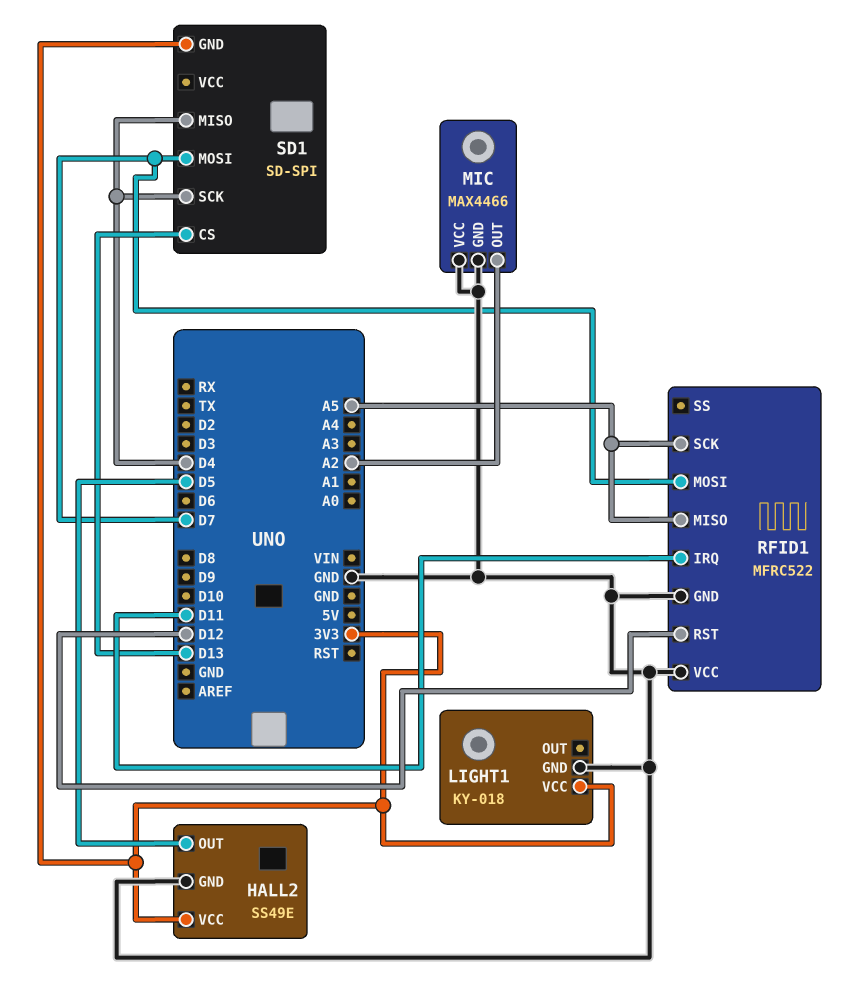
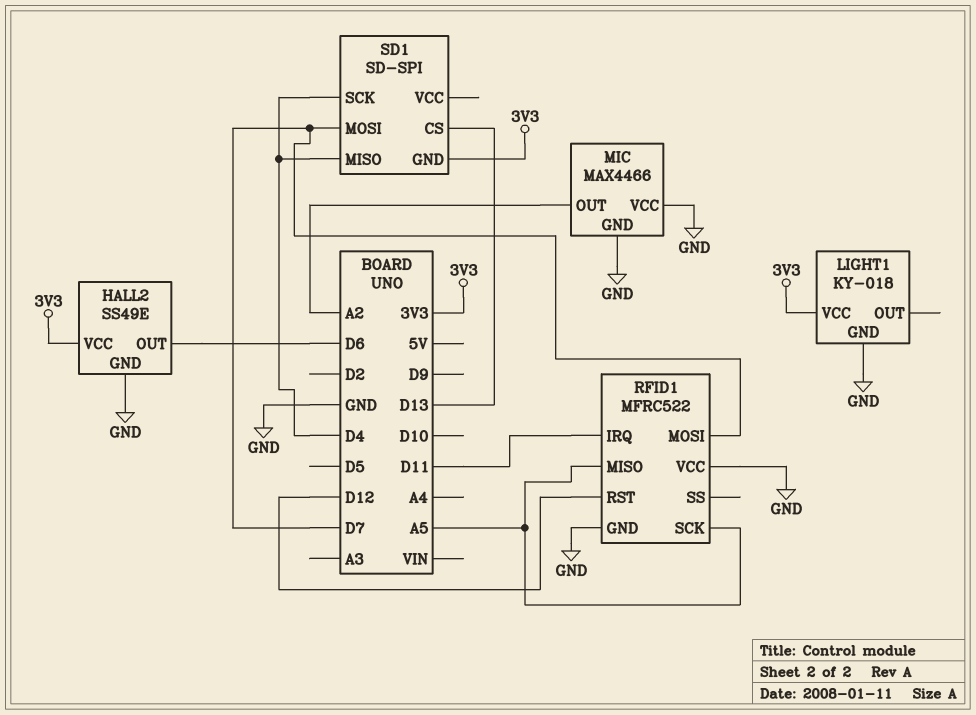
HALL2 pin OUT: D5 -> D6

